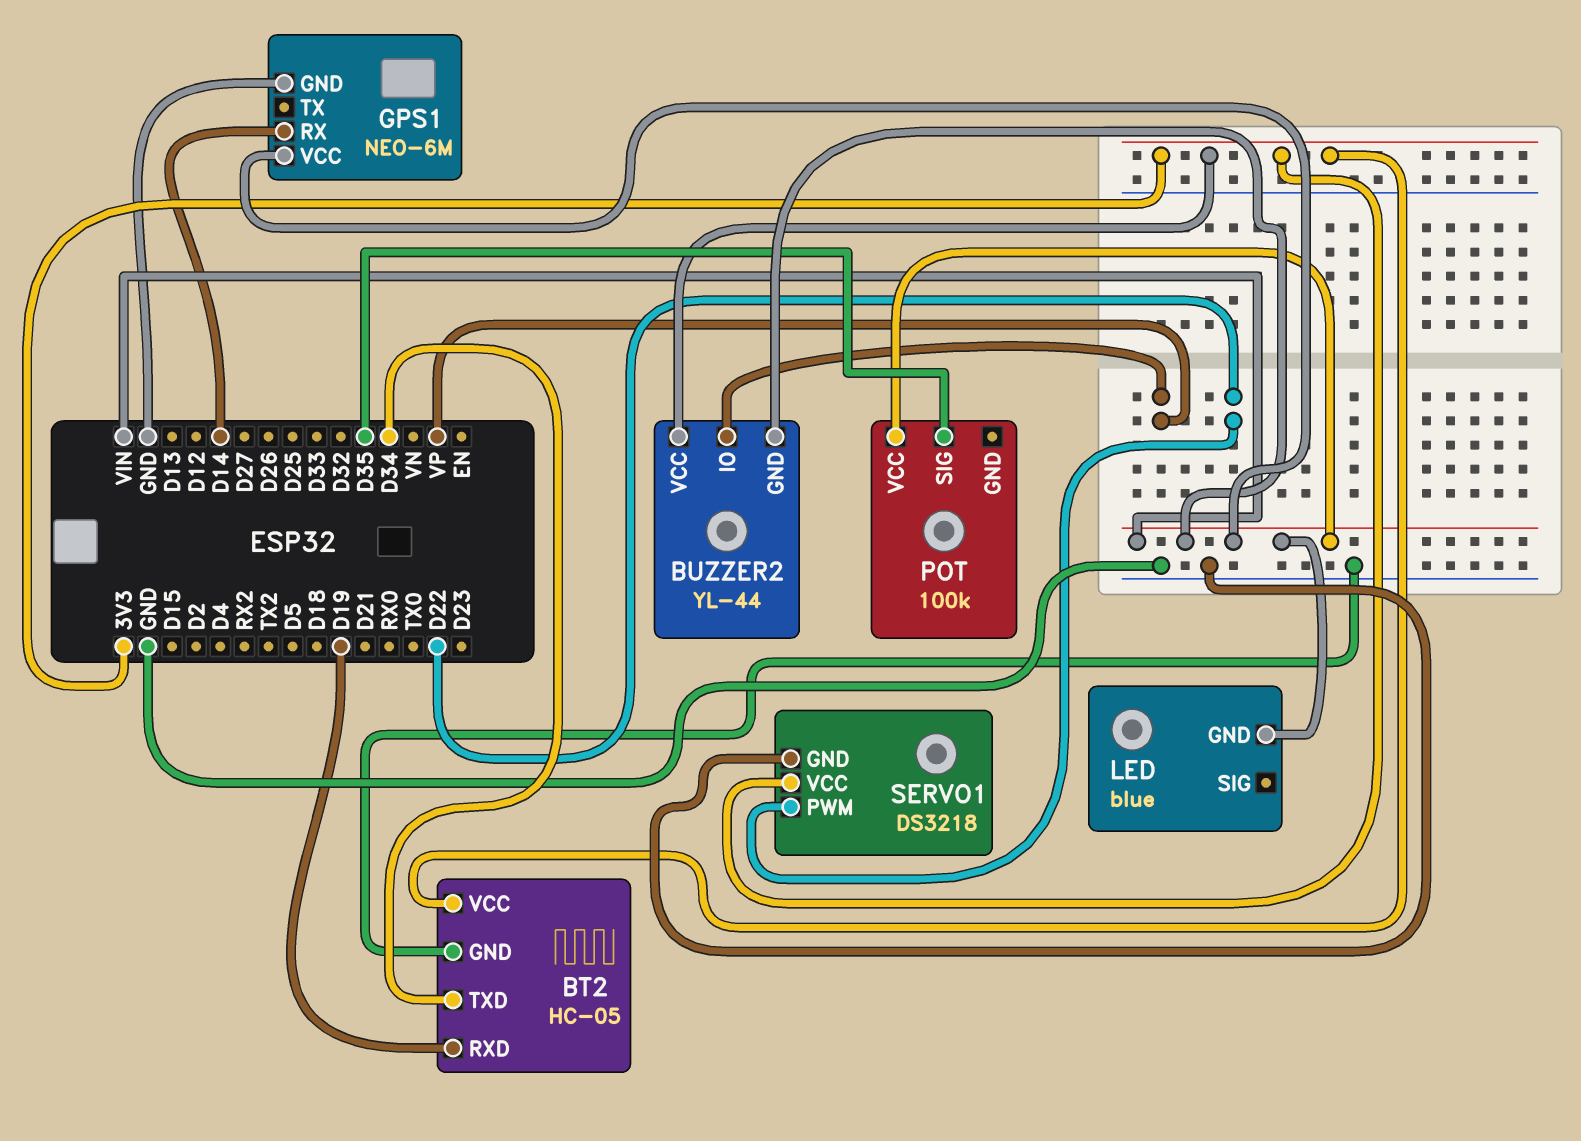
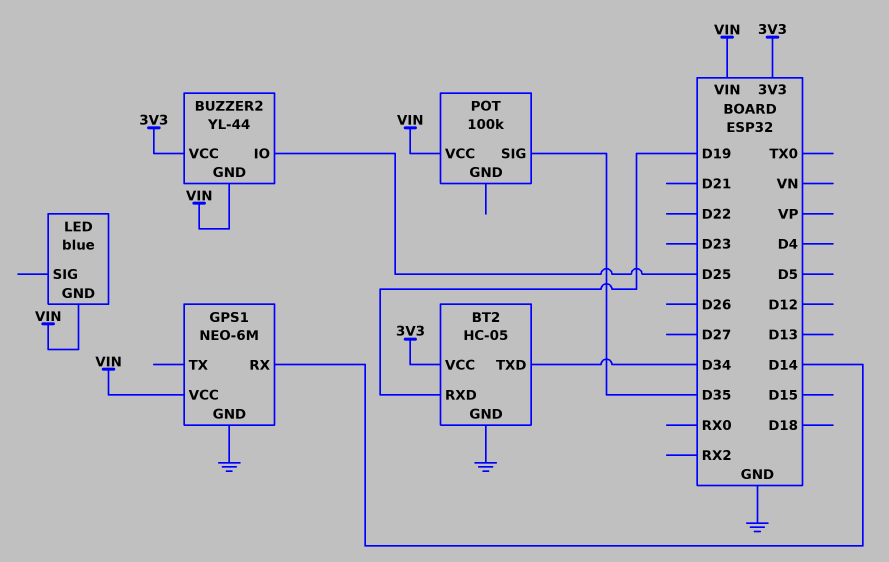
BUZZER2 pin IO: VP -> D25
SERVO1: DS3218 -> none
SERVO1 pin GND: GND -> none
SERVO1 pin PWM: D22 -> none
SERVO1 pin VCC: 3V3 -> none

